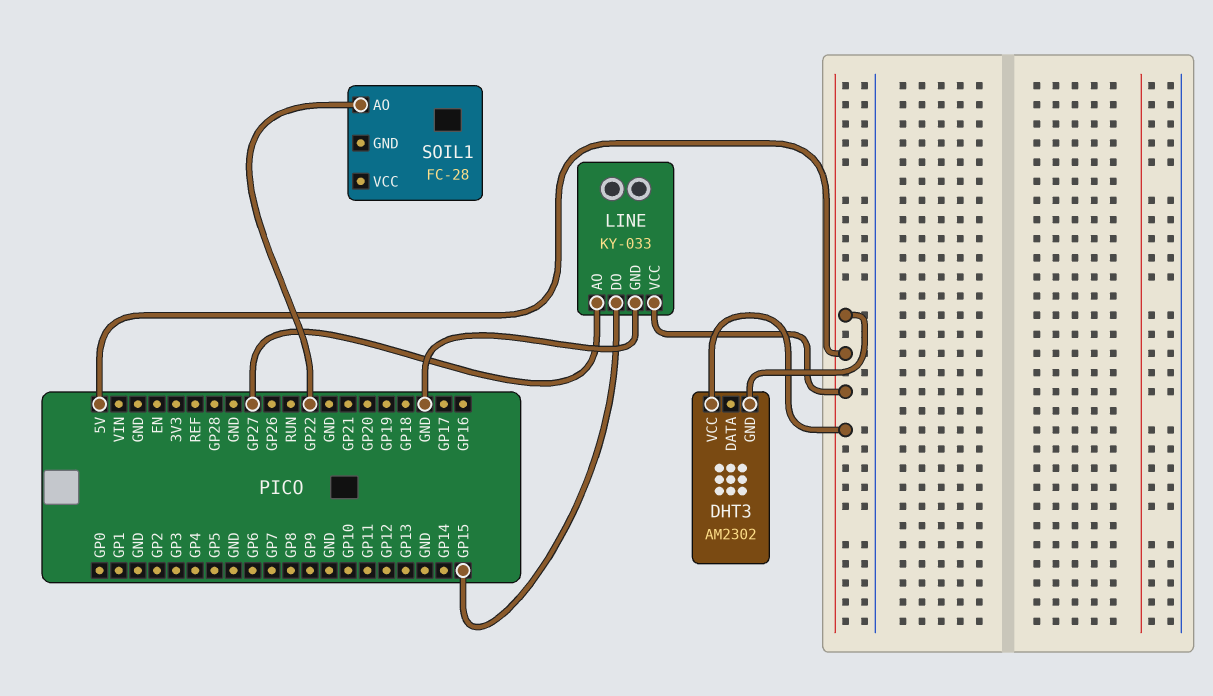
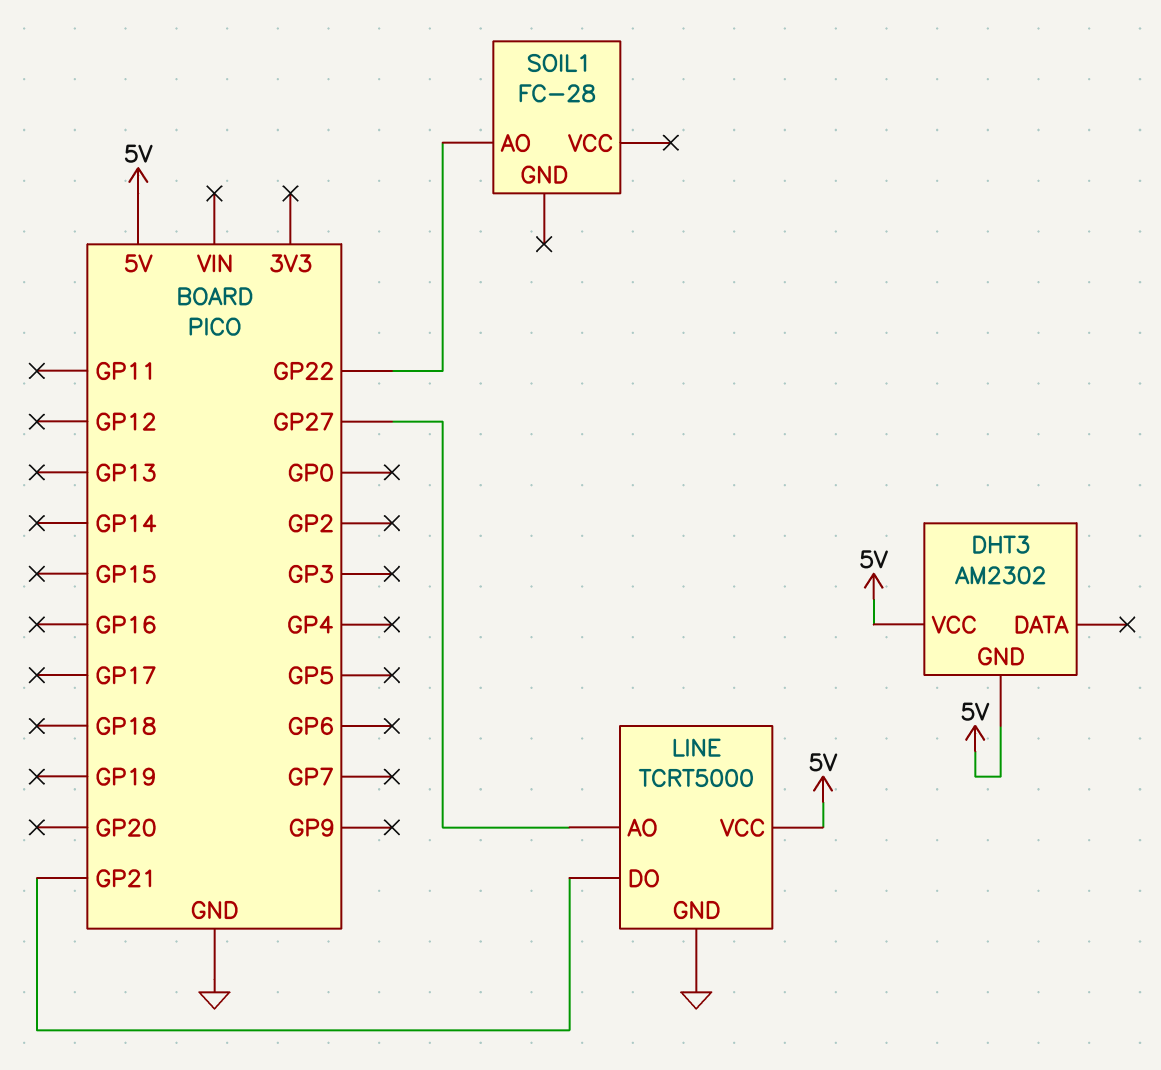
LINE: KY-033 -> TCRT5000
LINE pin DO: GP15 -> GP21

